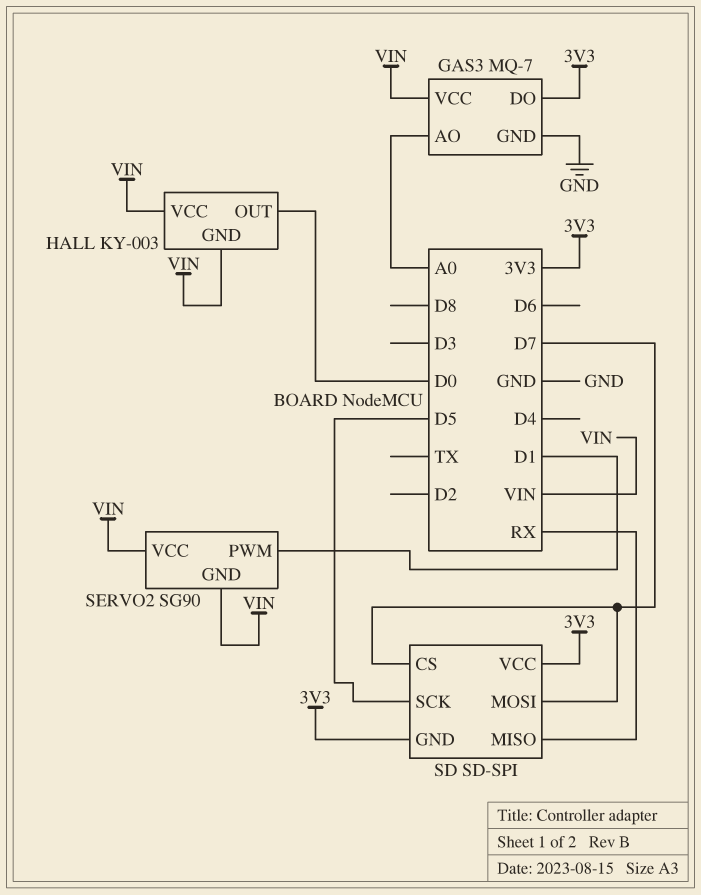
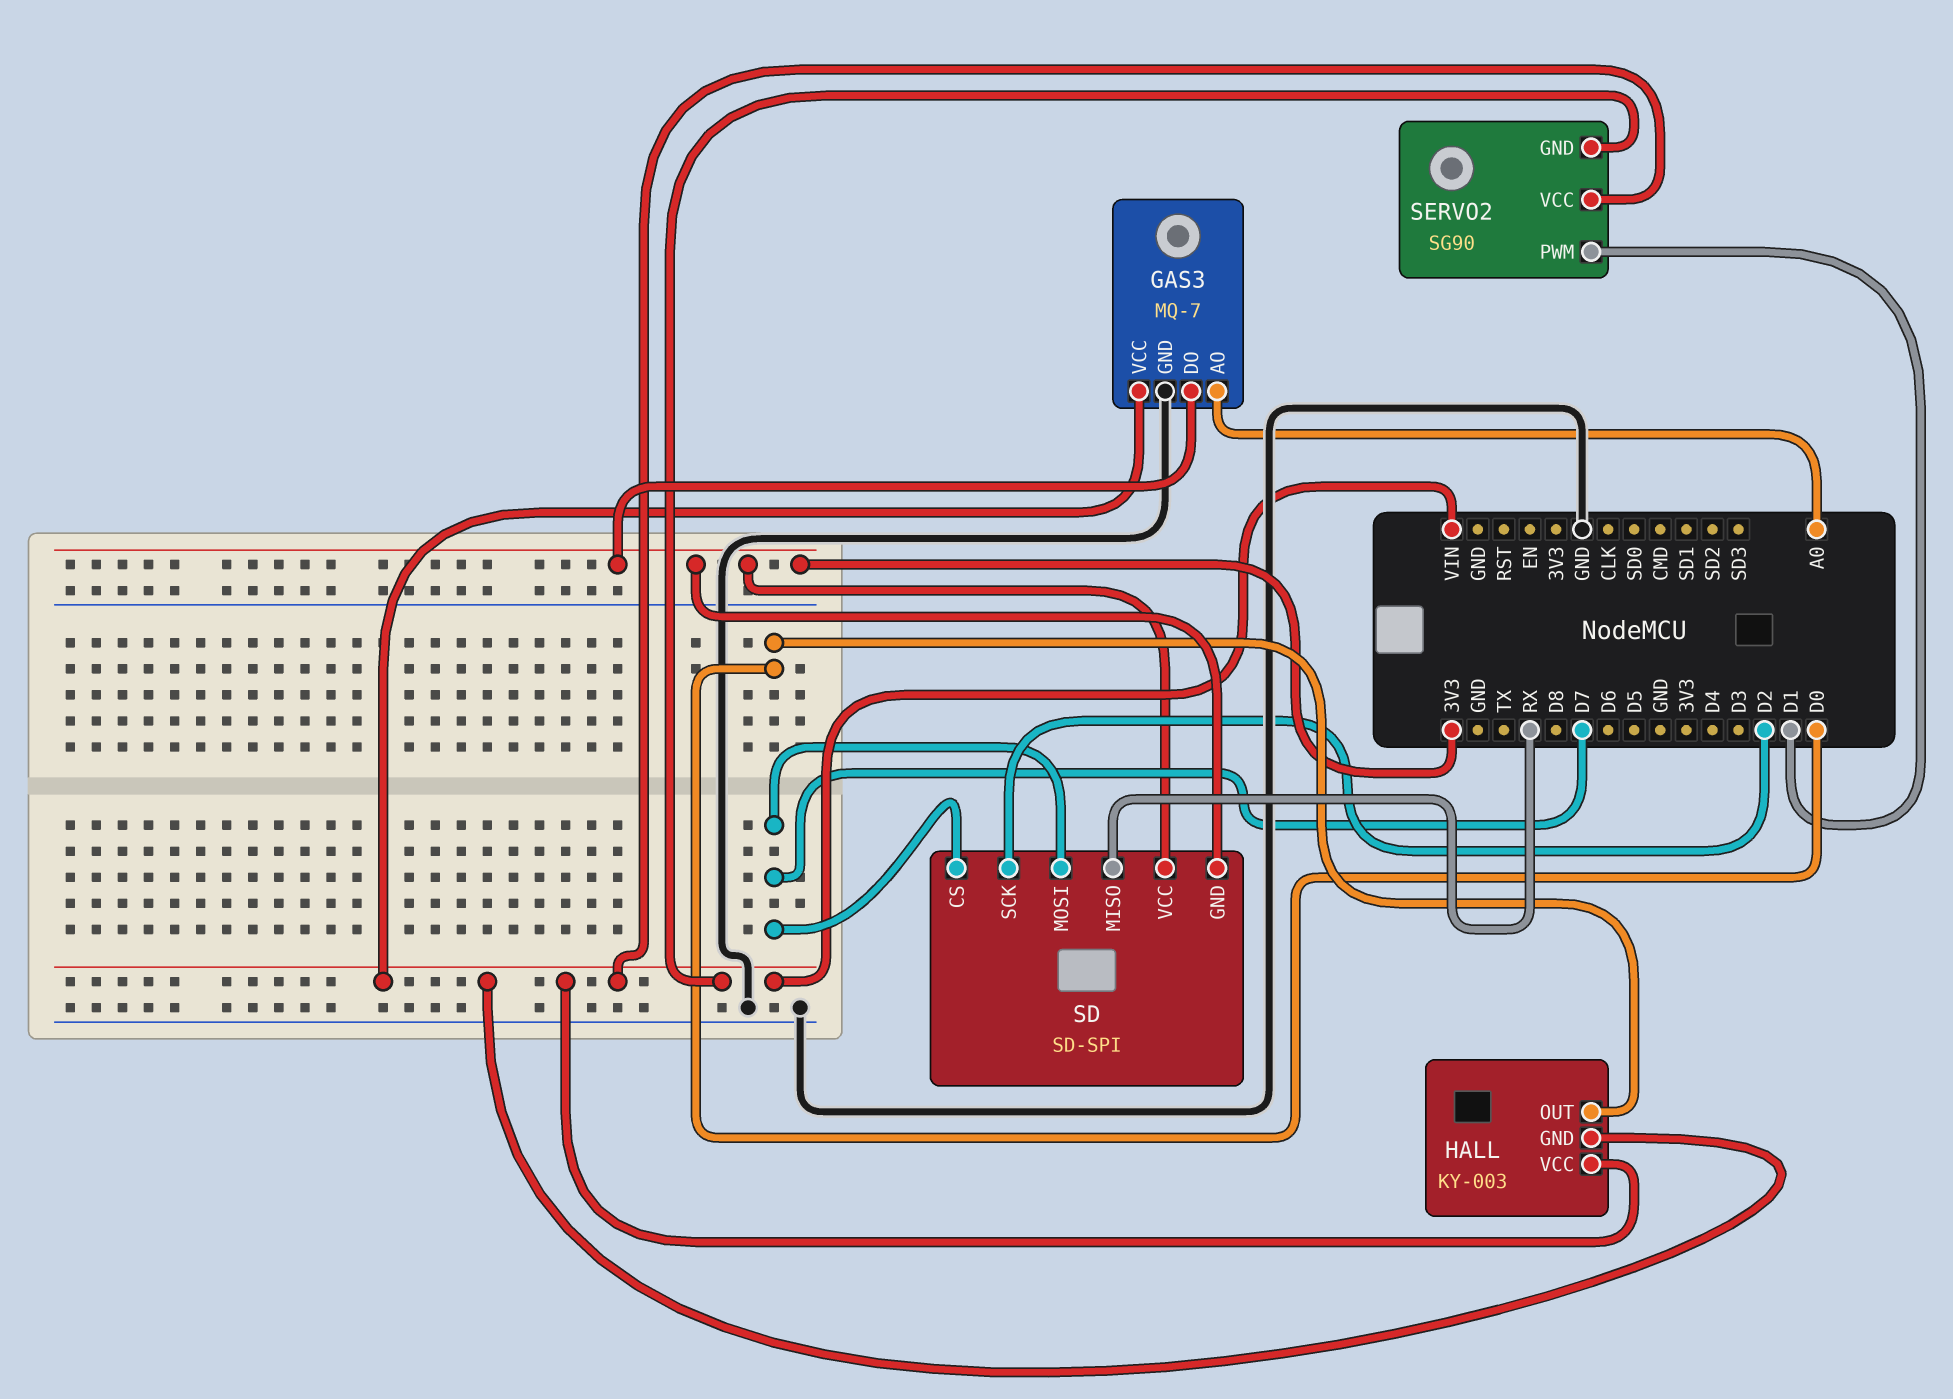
SD pin SCK: D5 -> D2

